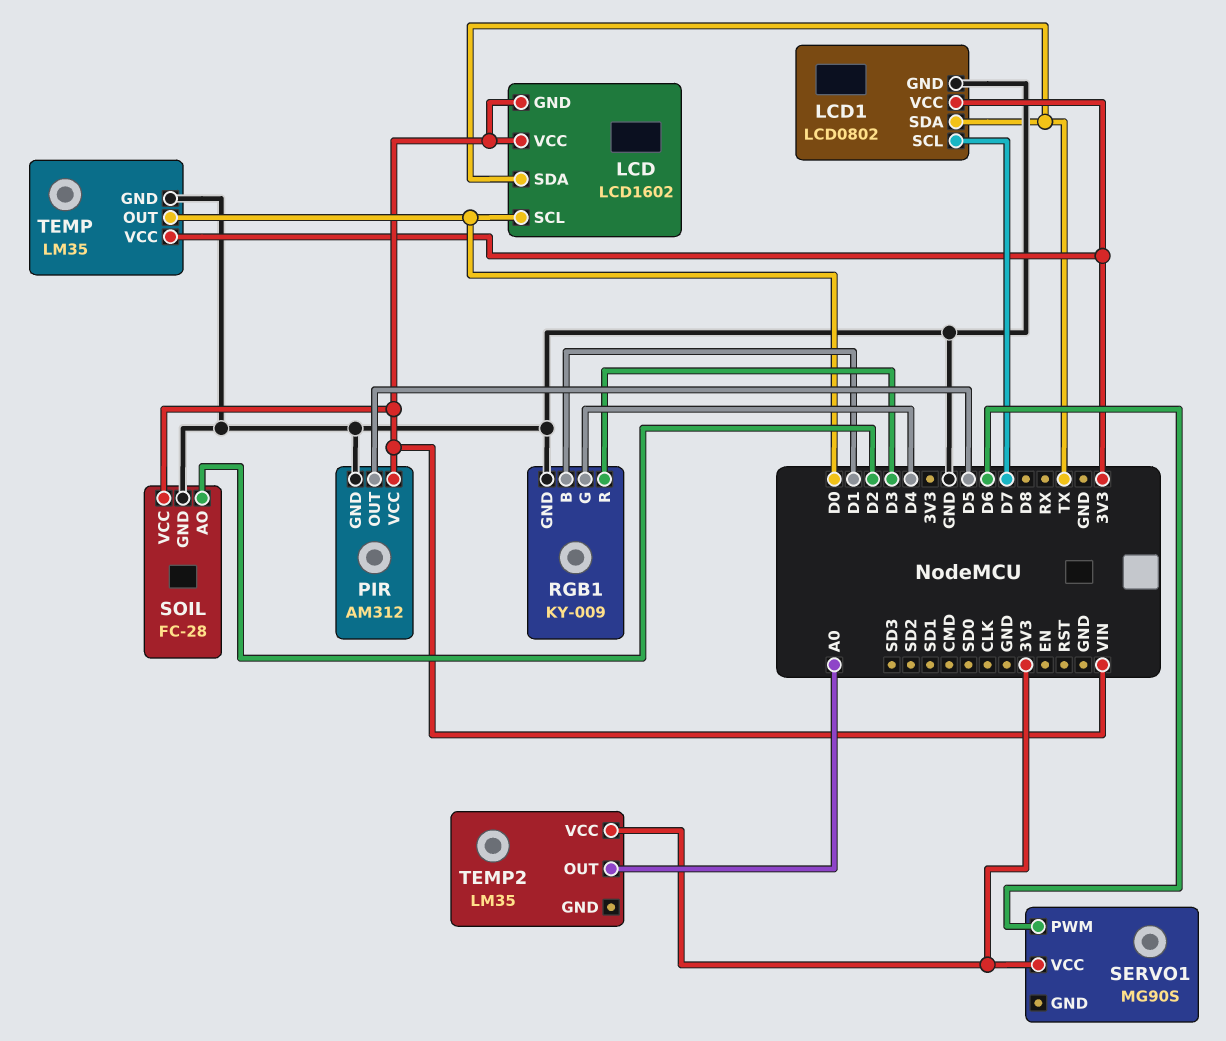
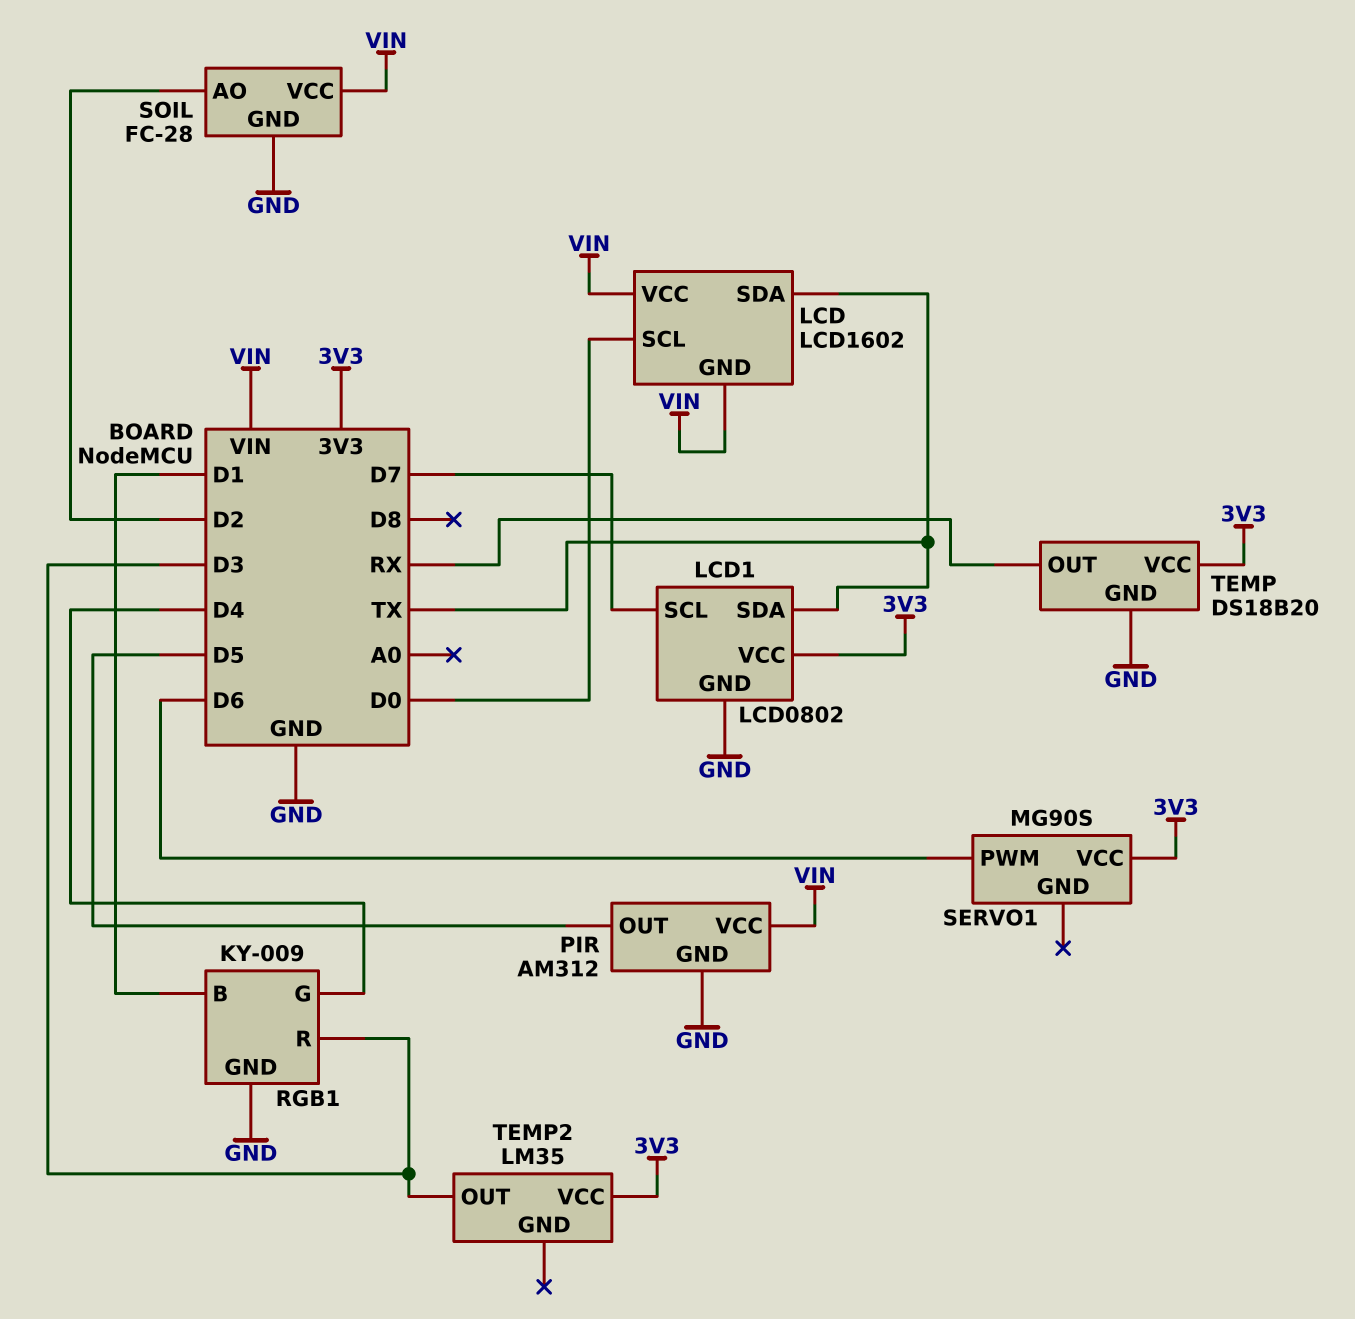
TEMP: LM35 -> DS18B20
TEMP pin OUT: D0 -> RX
TEMP2 pin OUT: A0 -> D3

